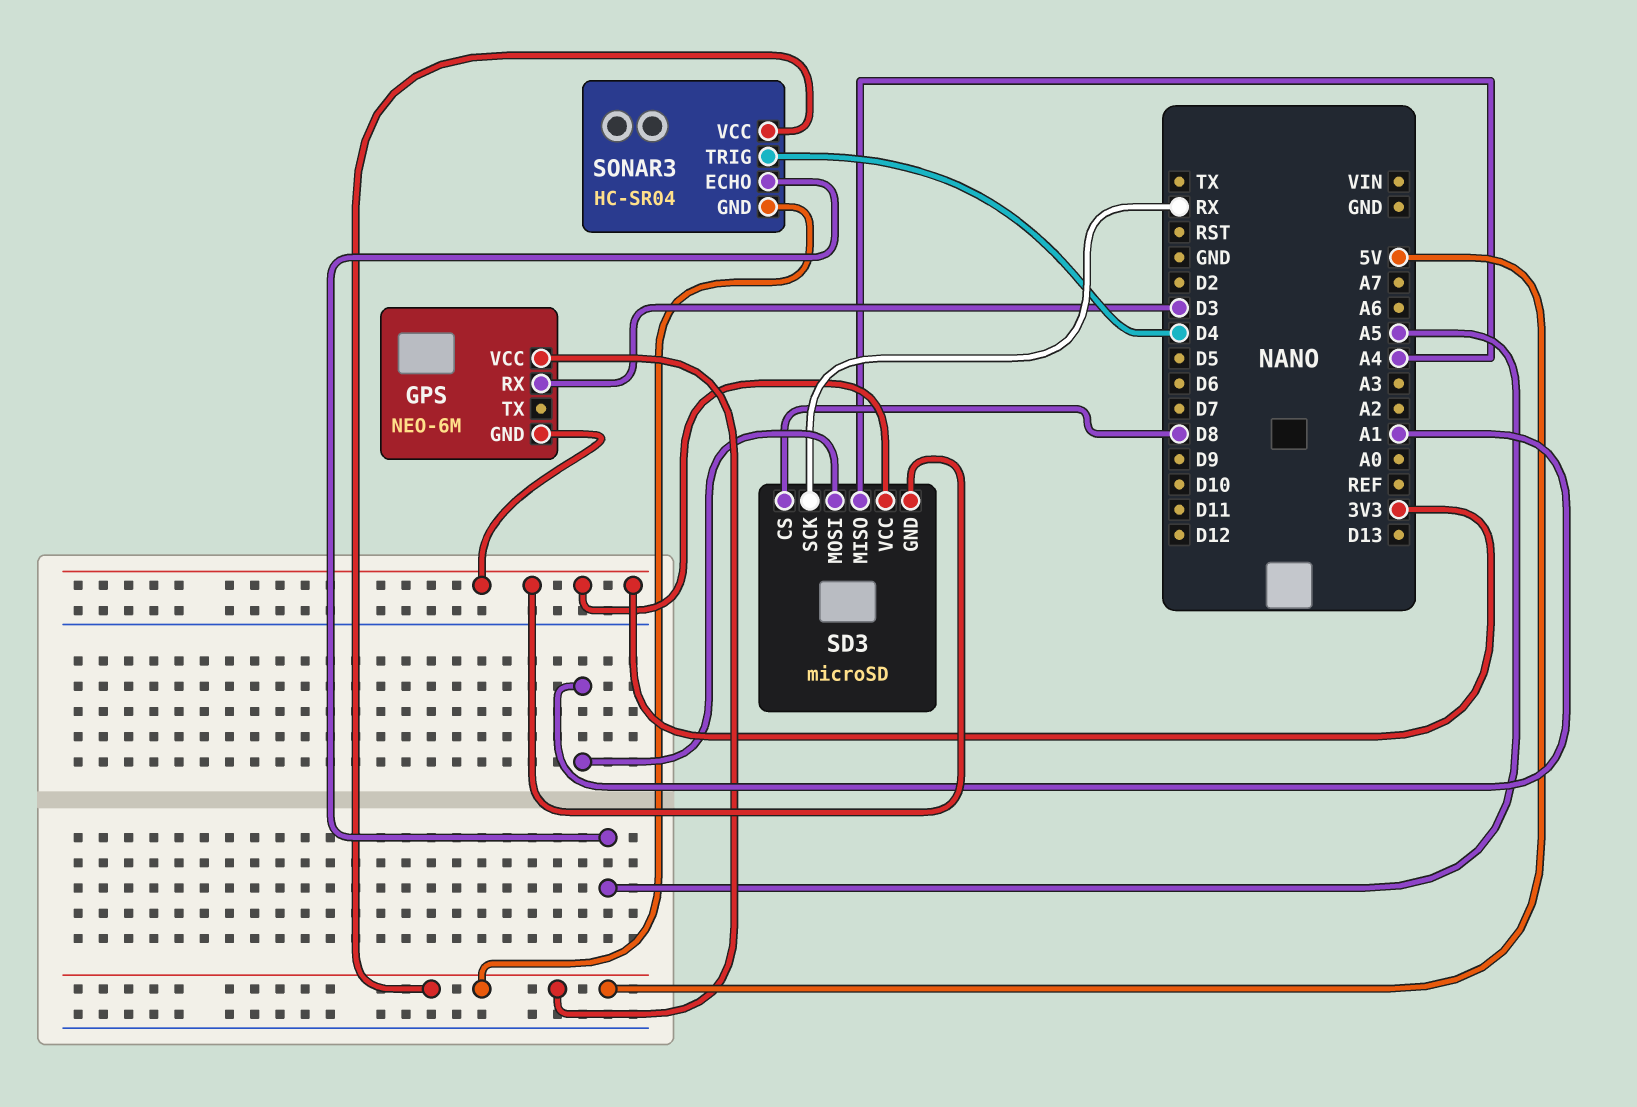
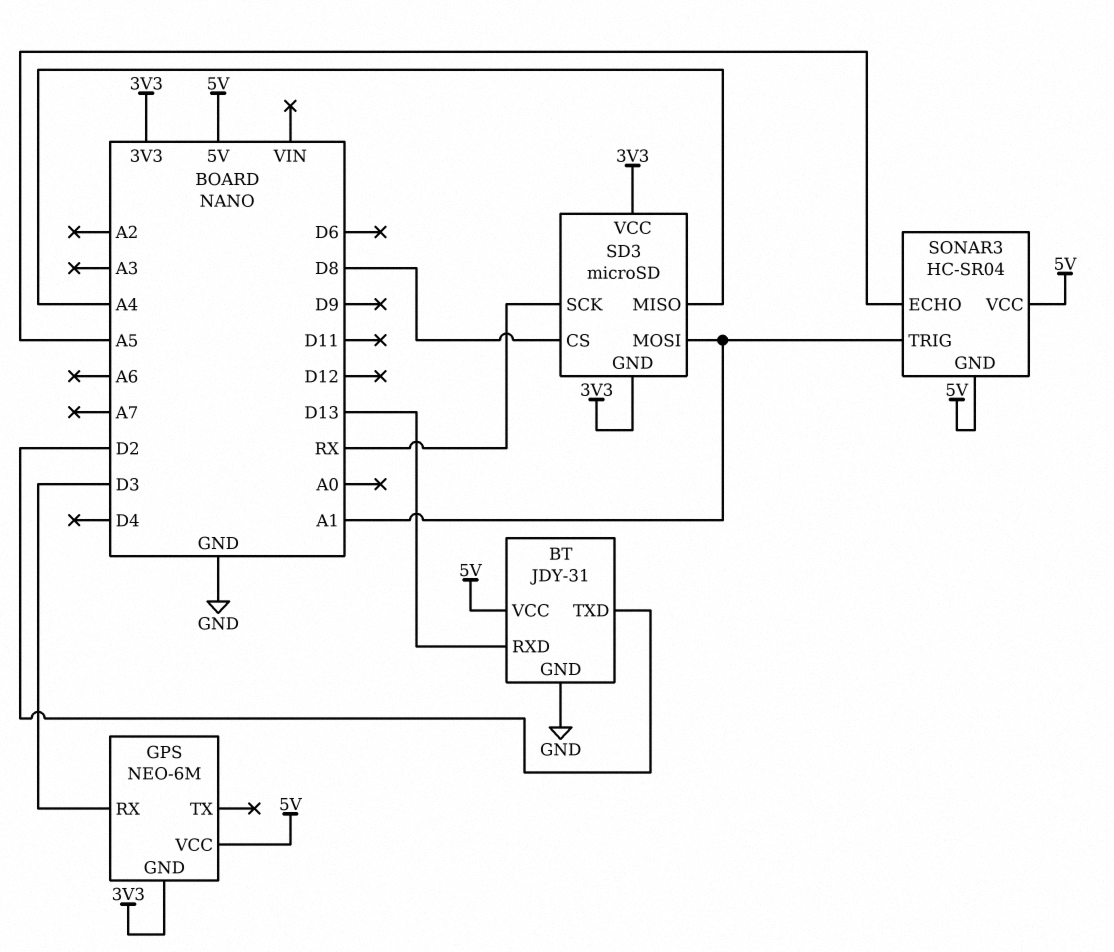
BT: none -> JDY-31
BT pin GND: none -> GND
BT pin RXD: none -> D13
BT pin TXD: none -> D2
BT pin VCC: none -> 5V
SONAR3 pin TRIG: D4 -> A1

